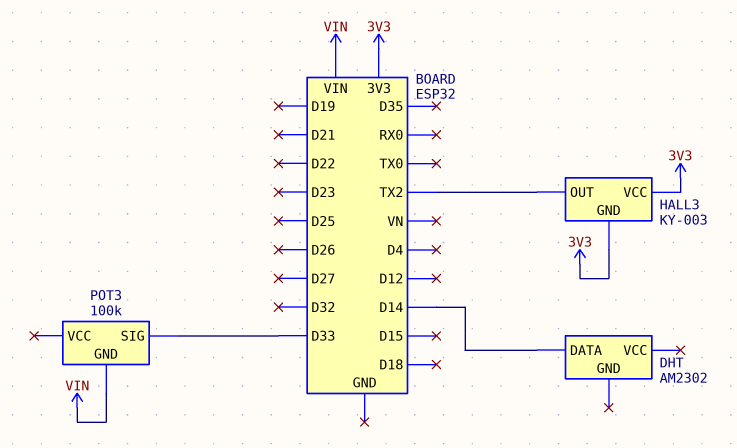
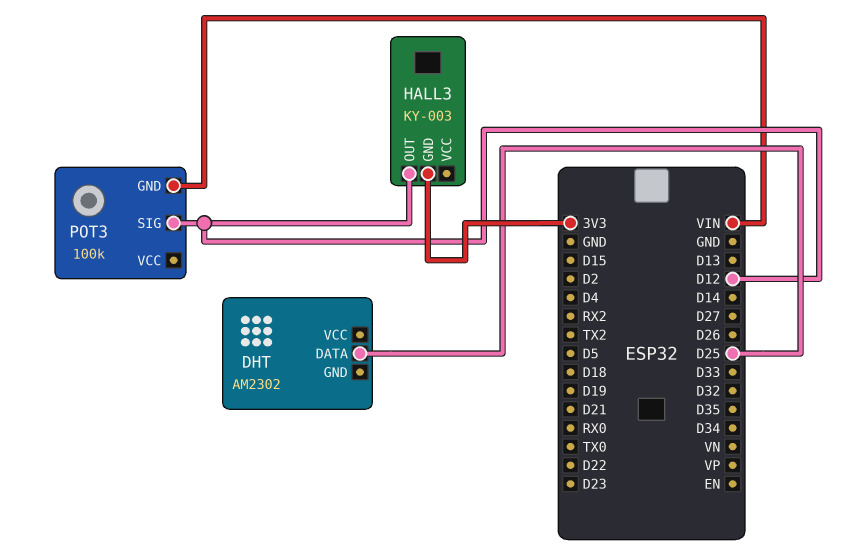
DHT pin DATA: D14 -> D25
HALL3 pin OUT: TX2 -> D12
HALL3 pin VCC: 3V3 -> none
POT3 pin SIG: D33 -> D12

